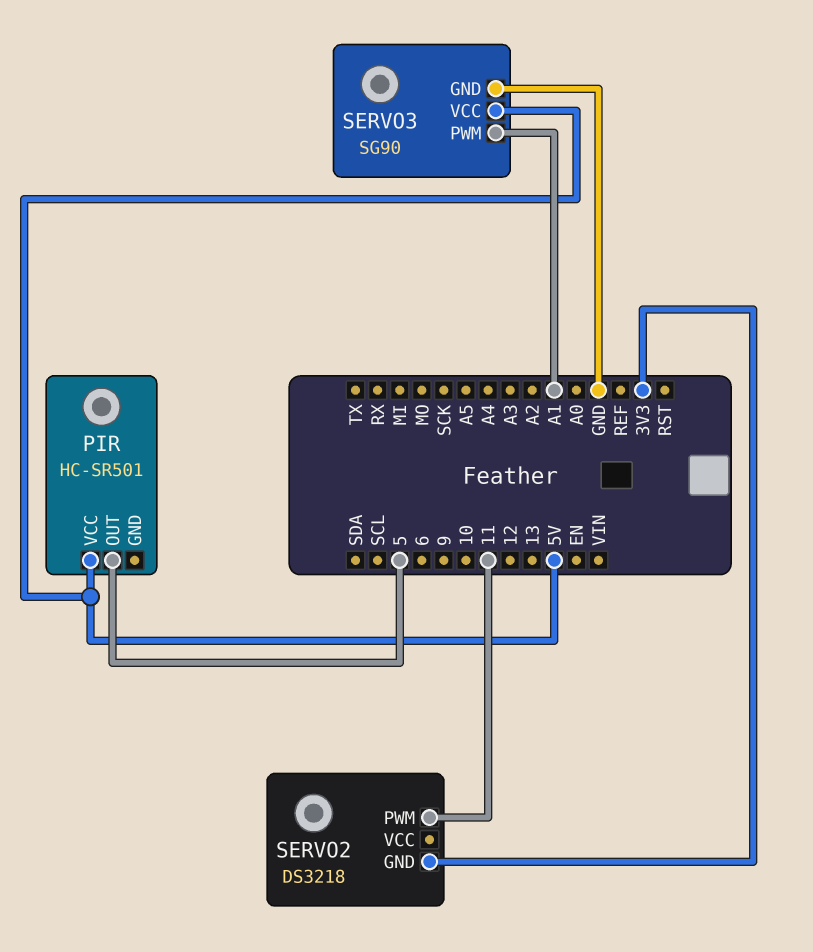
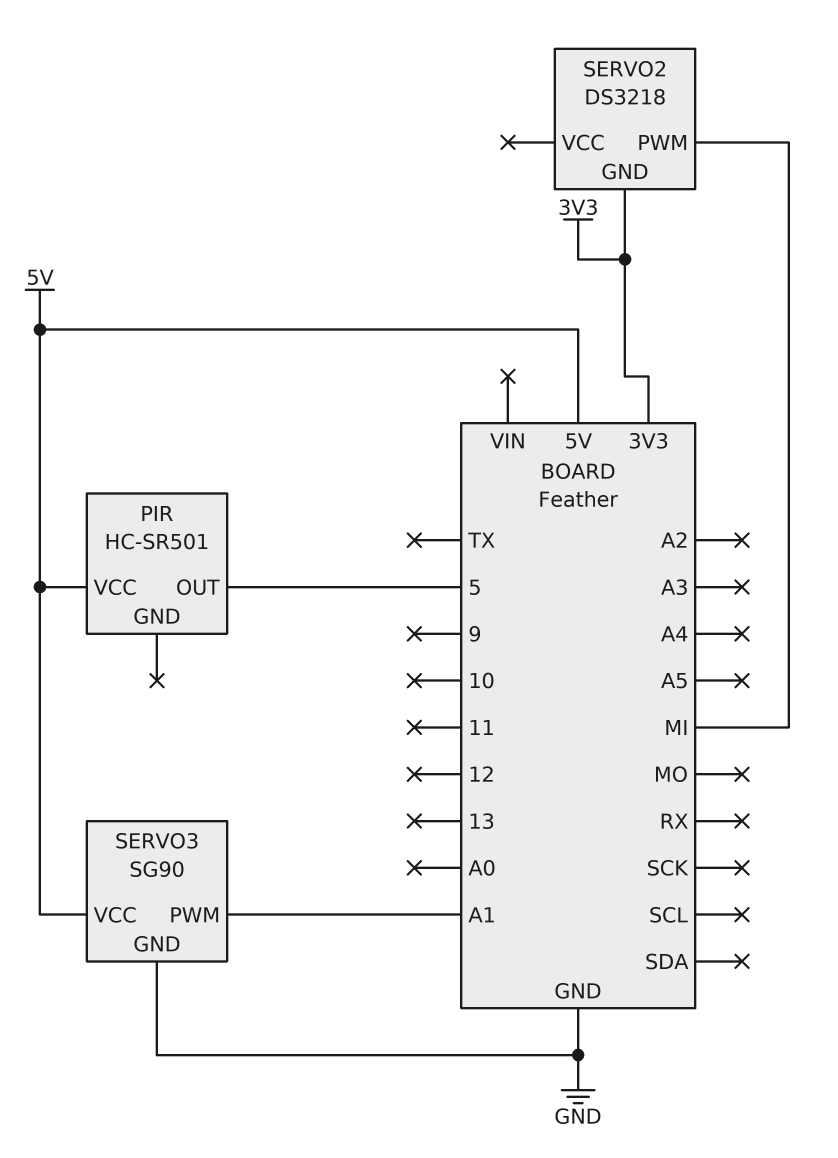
SERVO2 pin PWM: 11 -> MI

